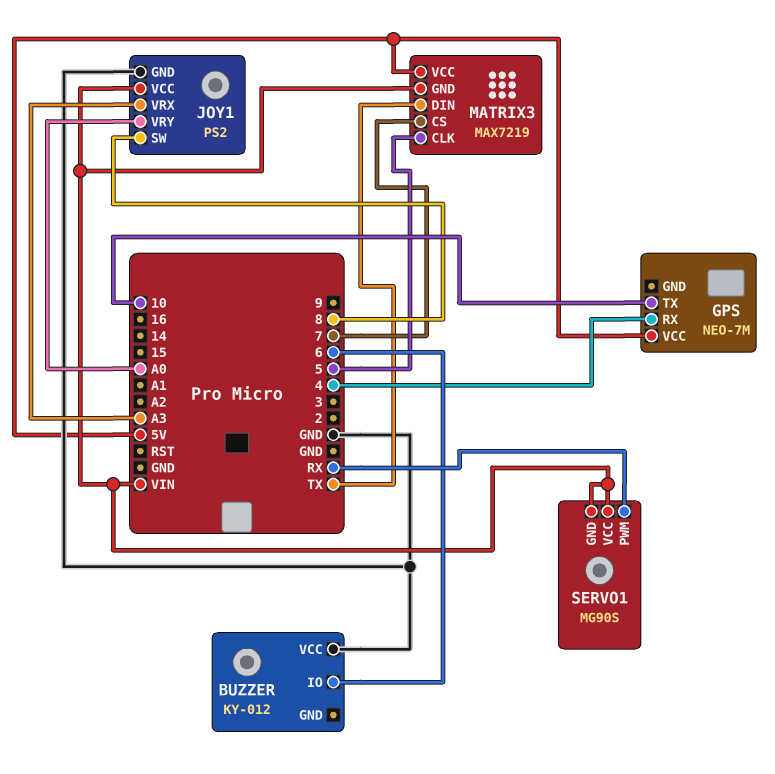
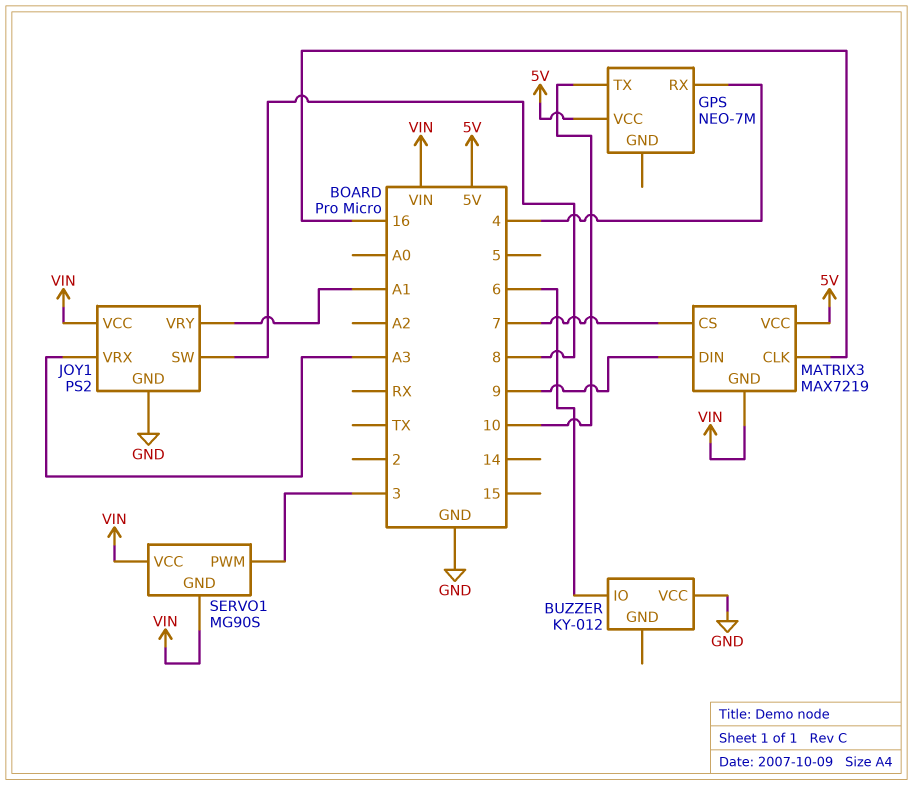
JOY1 pin VRY: A0 -> A1
MATRIX3 pin CLK: 5 -> 16
MATRIX3 pin DIN: TX -> 9
SERVO1 pin PWM: RX -> 3

